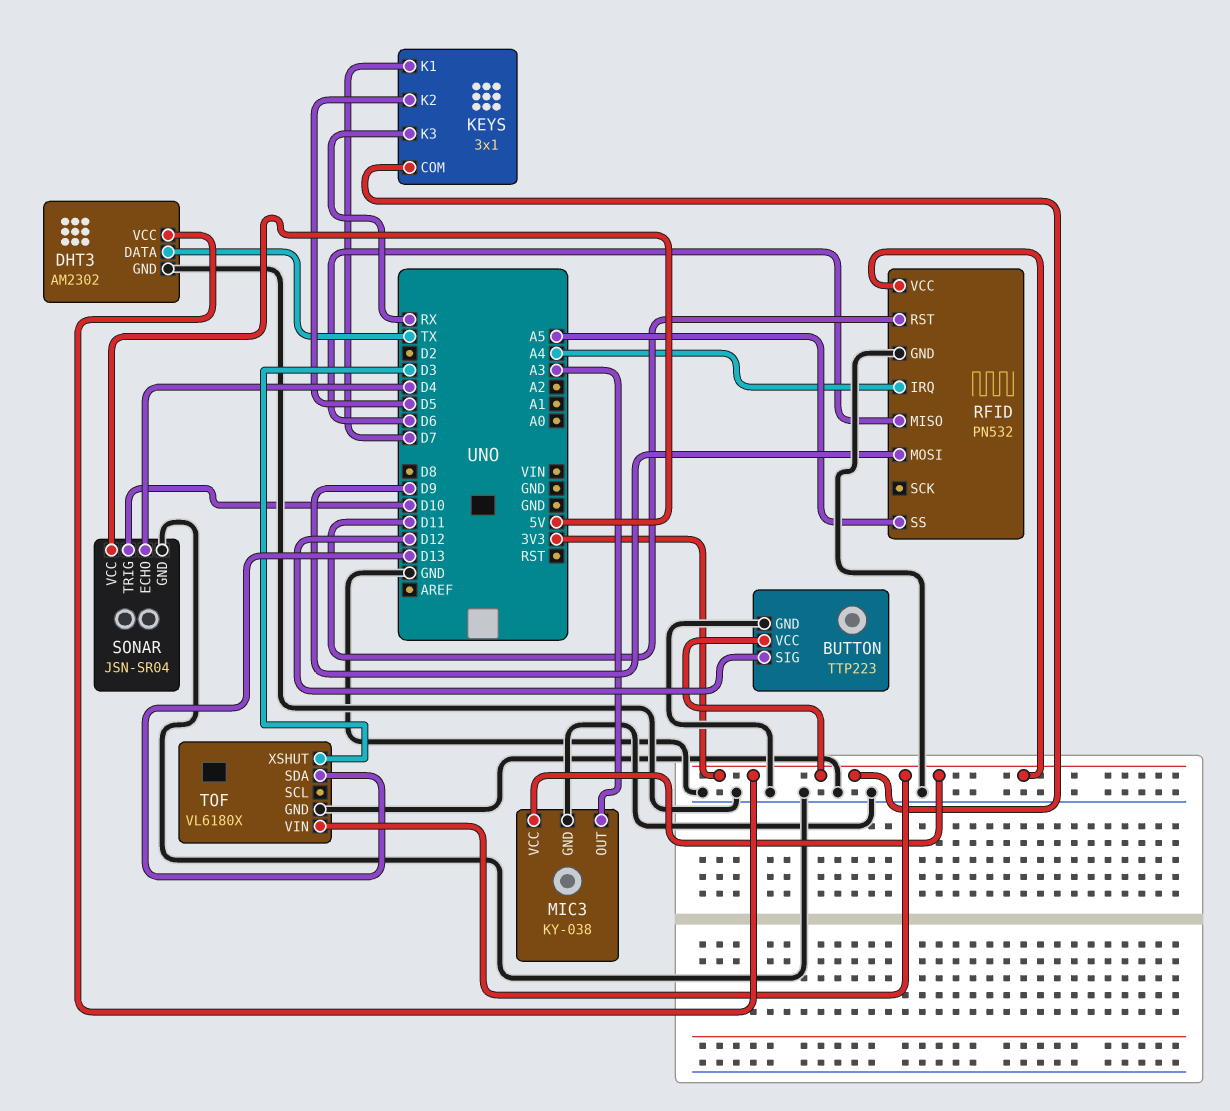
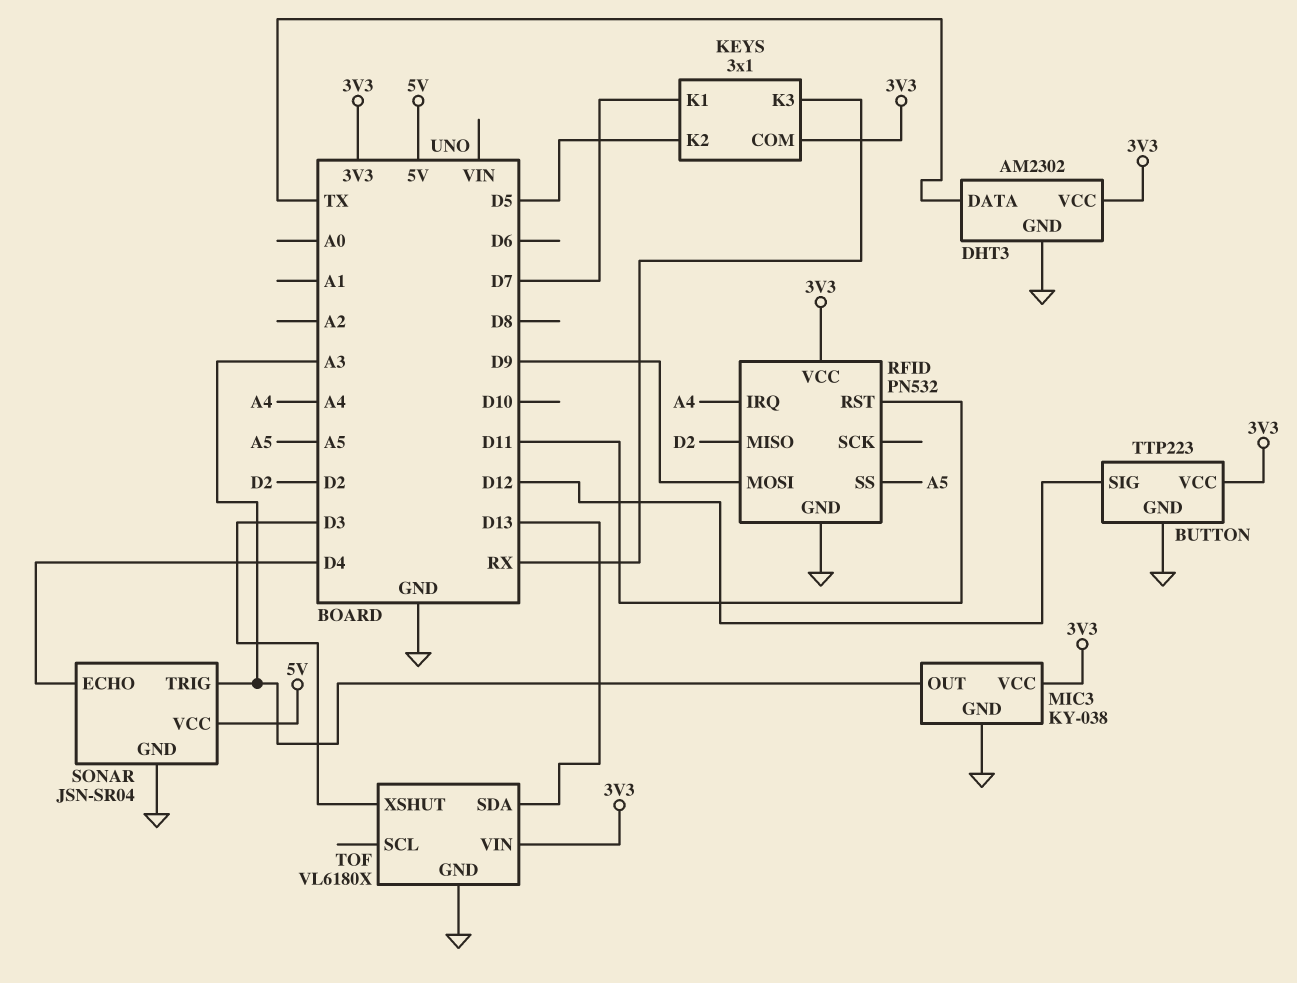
RFID pin MISO: D6 -> D2
SONAR pin TRIG: D10 -> A3

